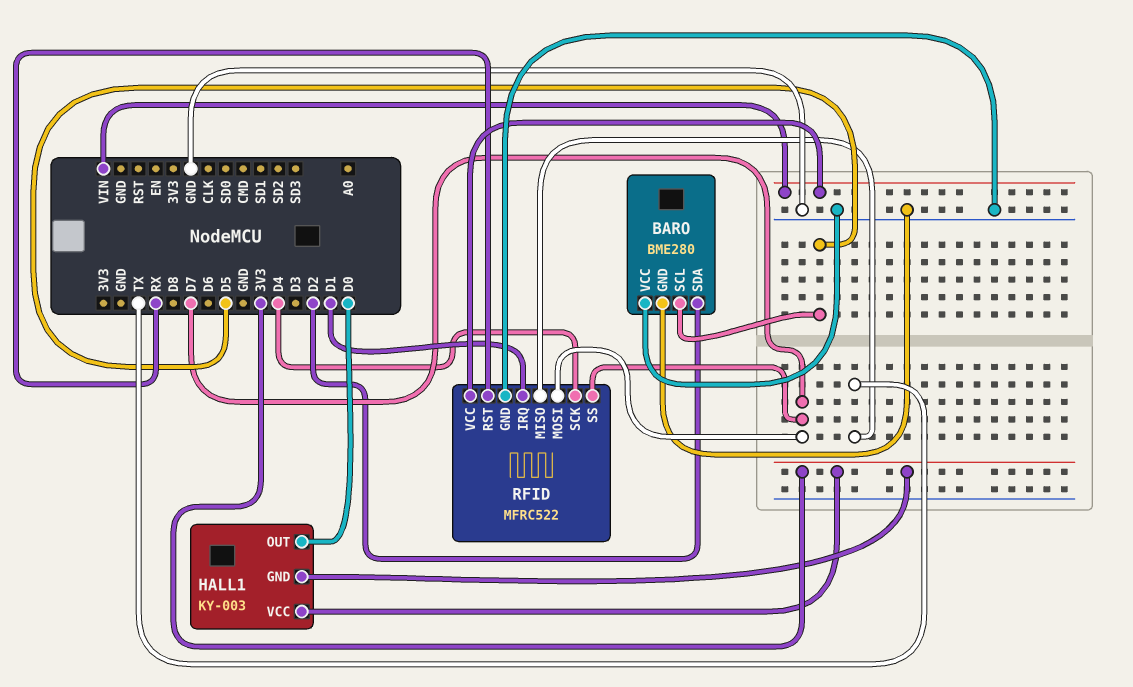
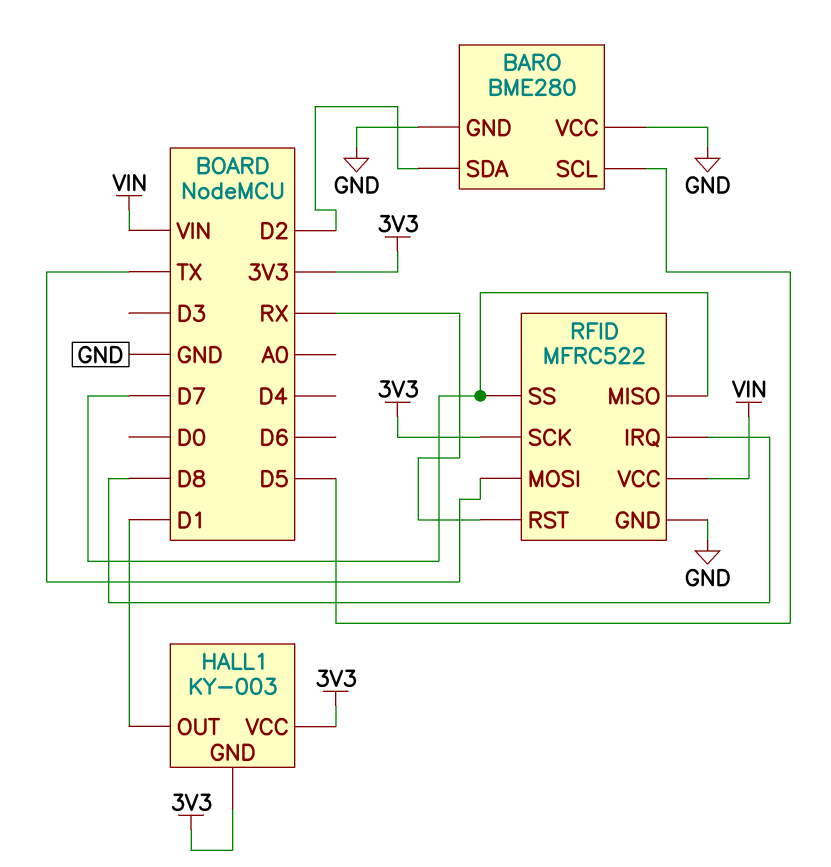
HALL1 pin OUT: D0 -> D1
RFID pin IRQ: D1 -> D8
RFID pin MISO: TX -> D7
RFID pin MOSI: D7 -> TX
RFID pin SCK: D4 -> 3V3

